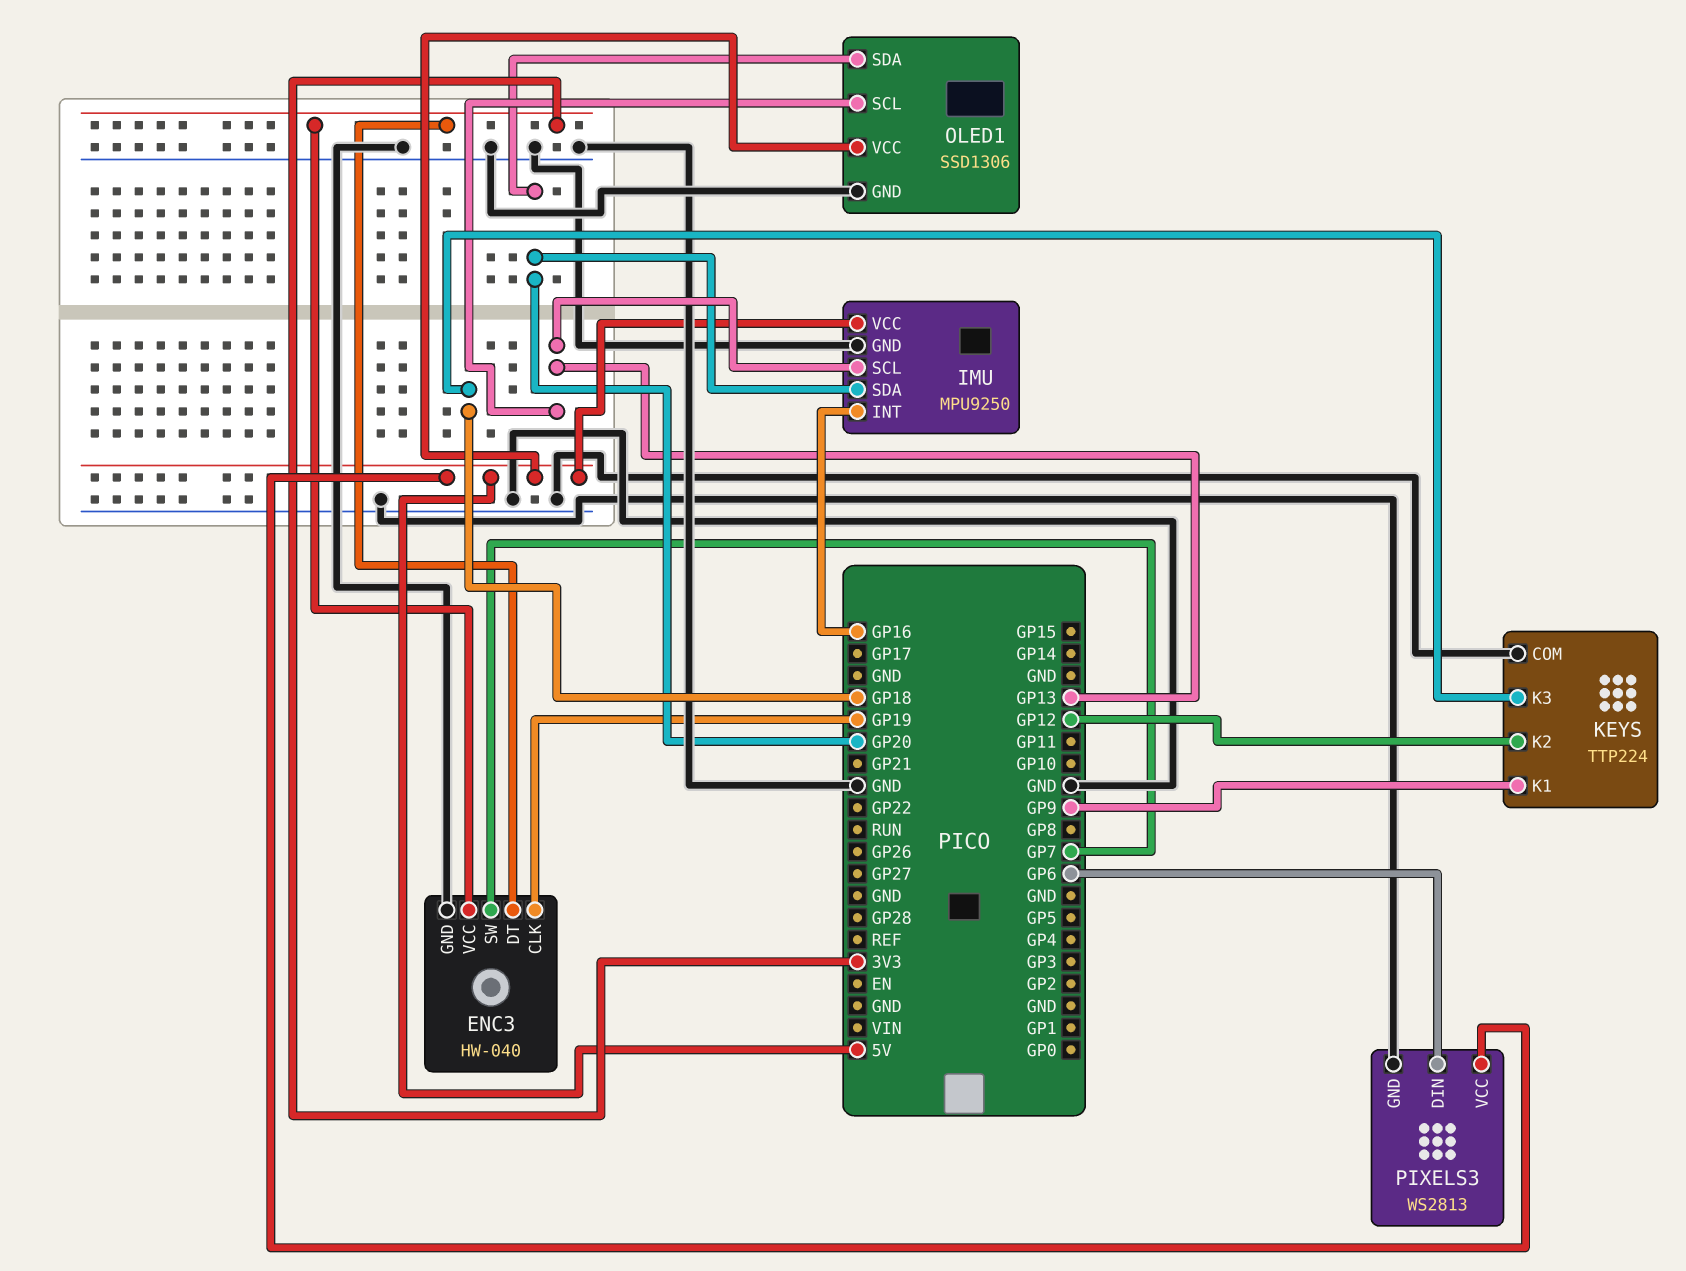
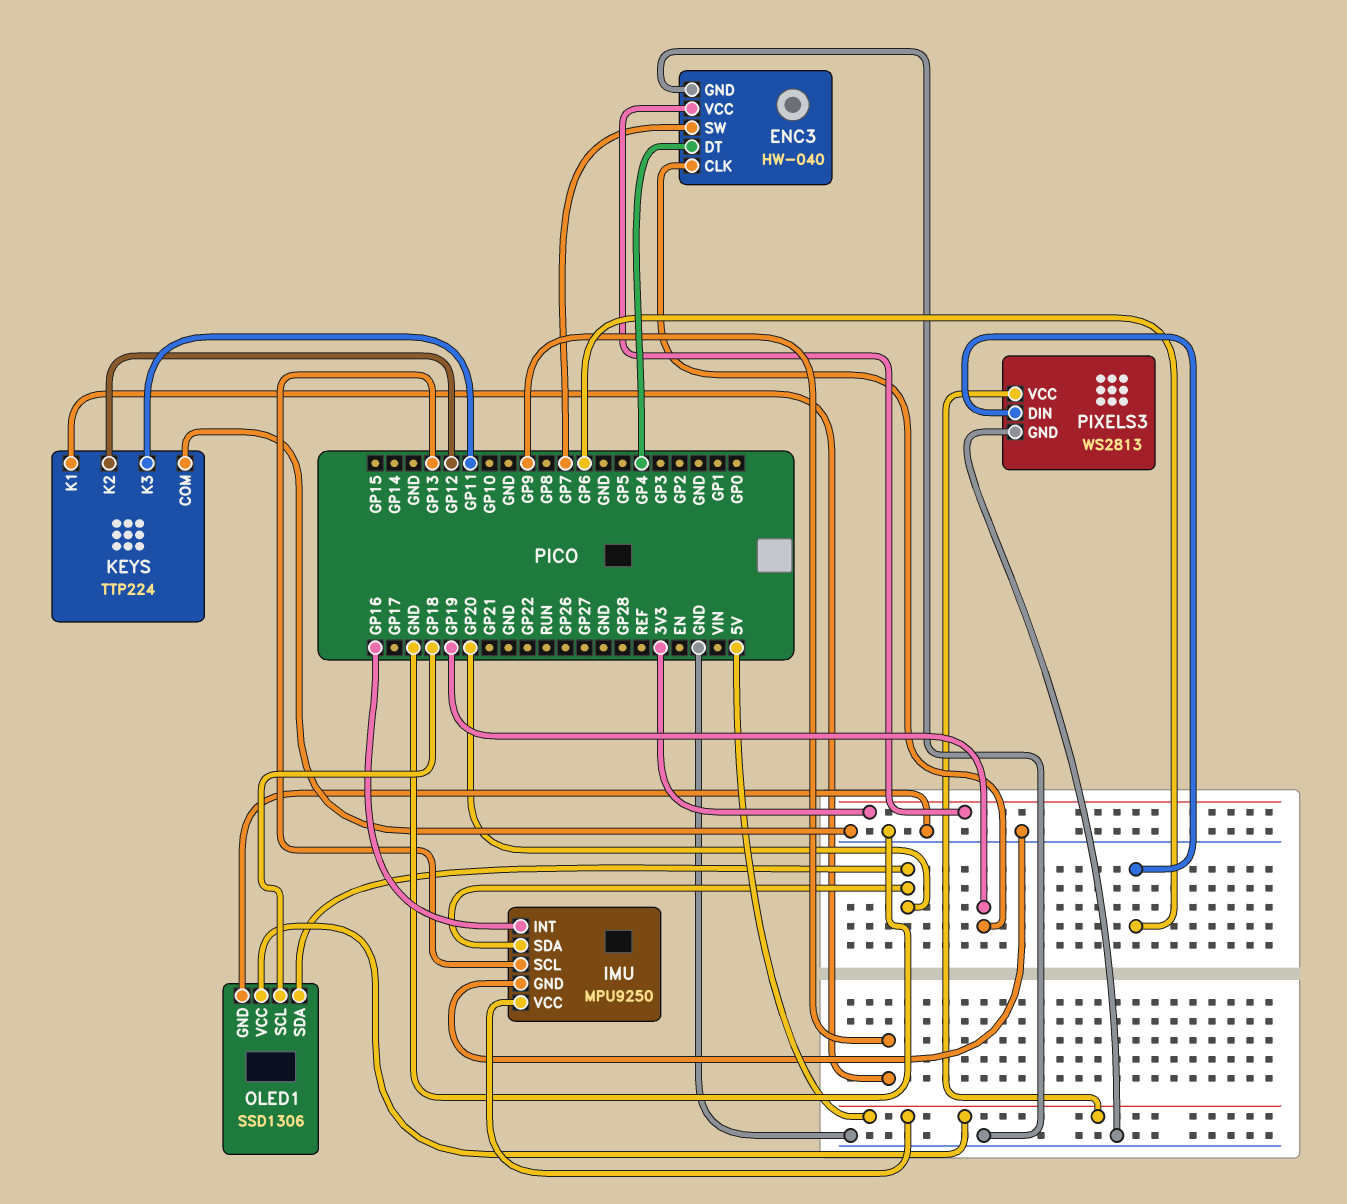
ENC3 pin DT: 3V3 -> GP4
KEYS pin K3: GP18 -> GP11
OLED1 pin SCL: GP13 -> GP18

